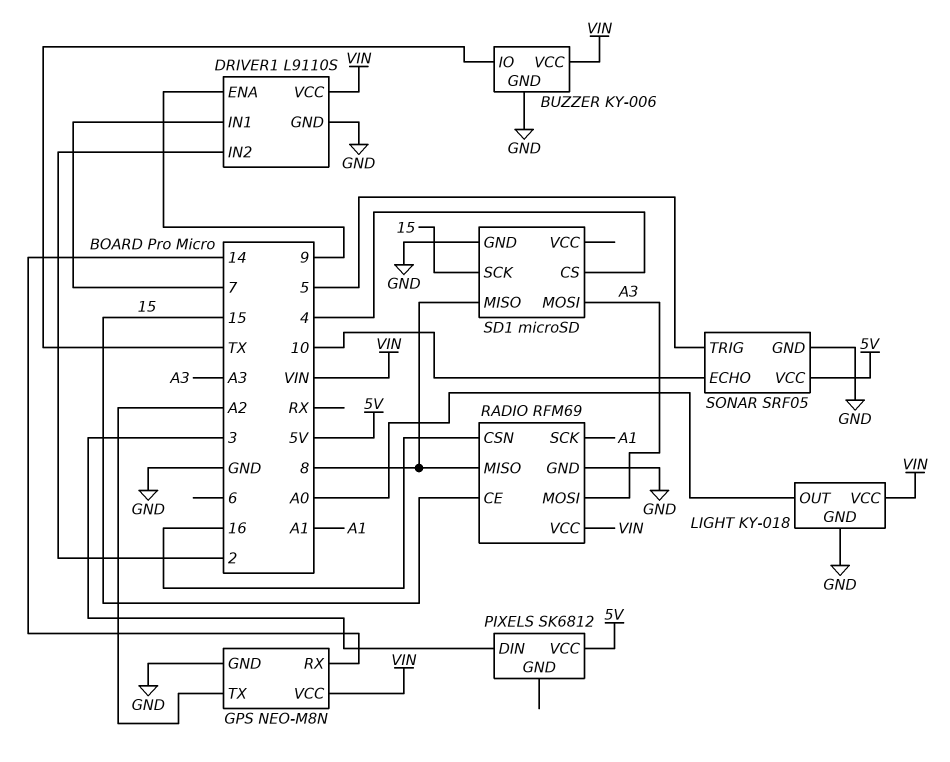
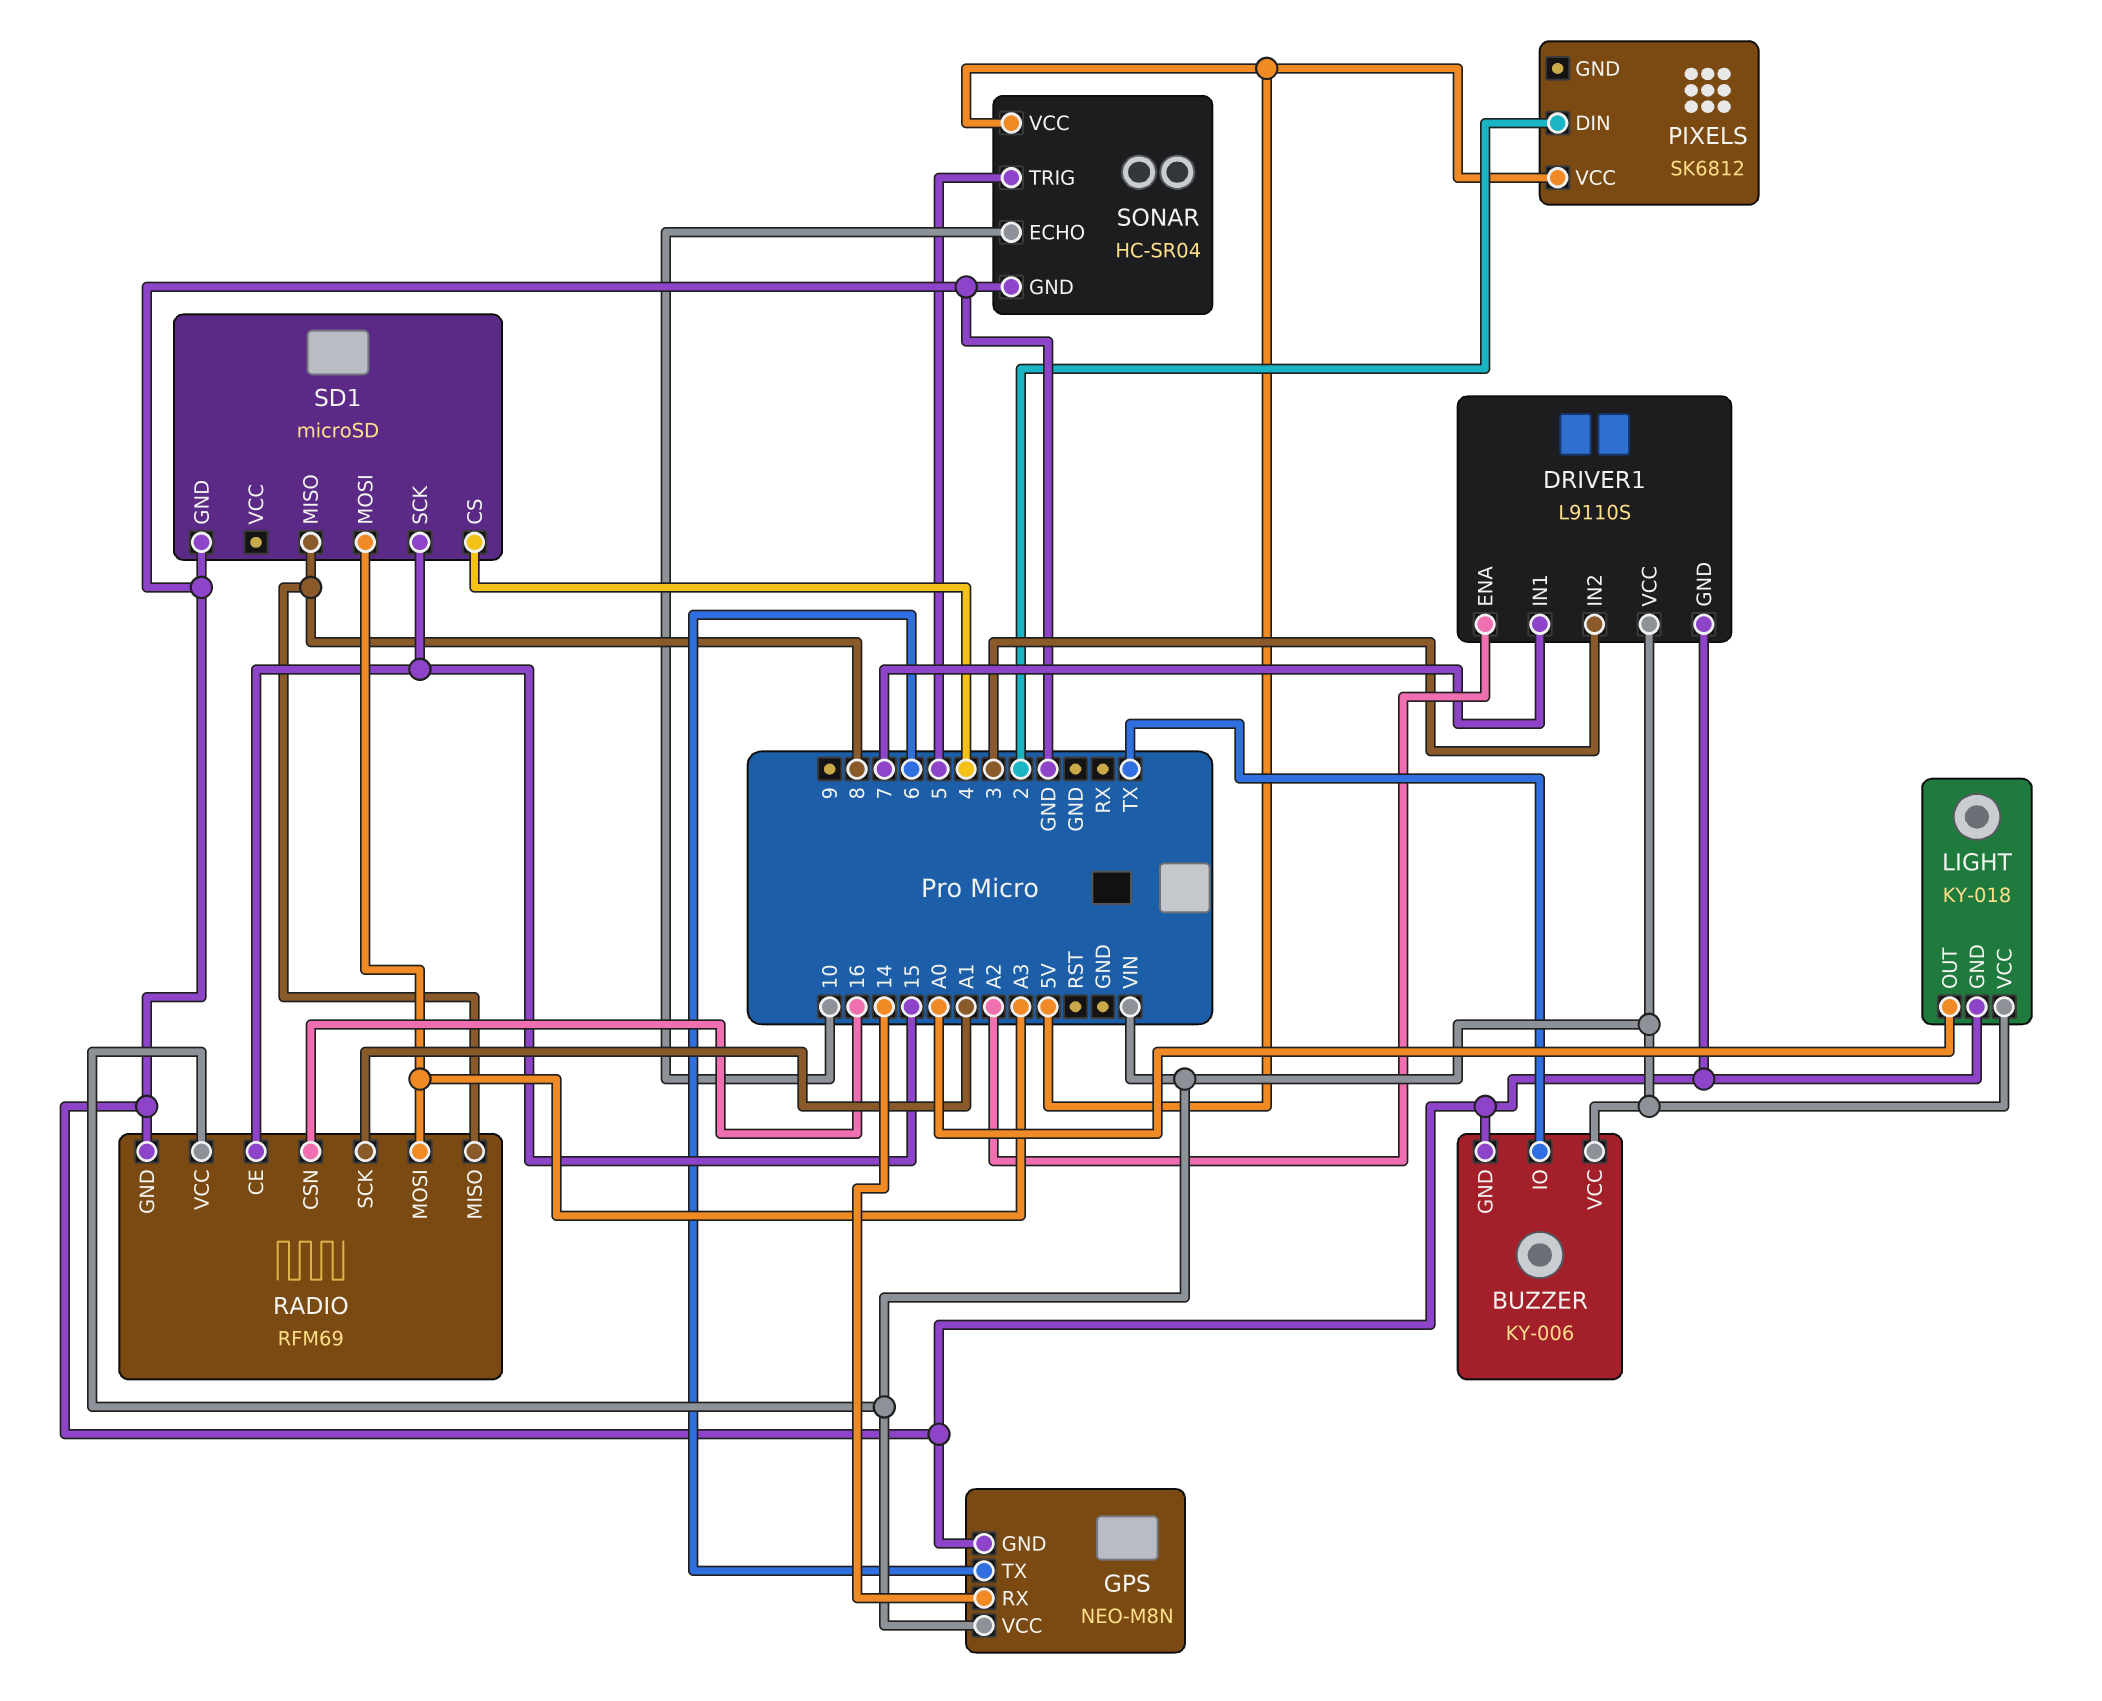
DRIVER1 pin ENA: 9 -> A2
DRIVER1 pin IN2: 2 -> 3
GPS pin TX: A2 -> 6
PIXELS pin DIN: 3 -> 2
SONAR: SRF05 -> HC-SR04

